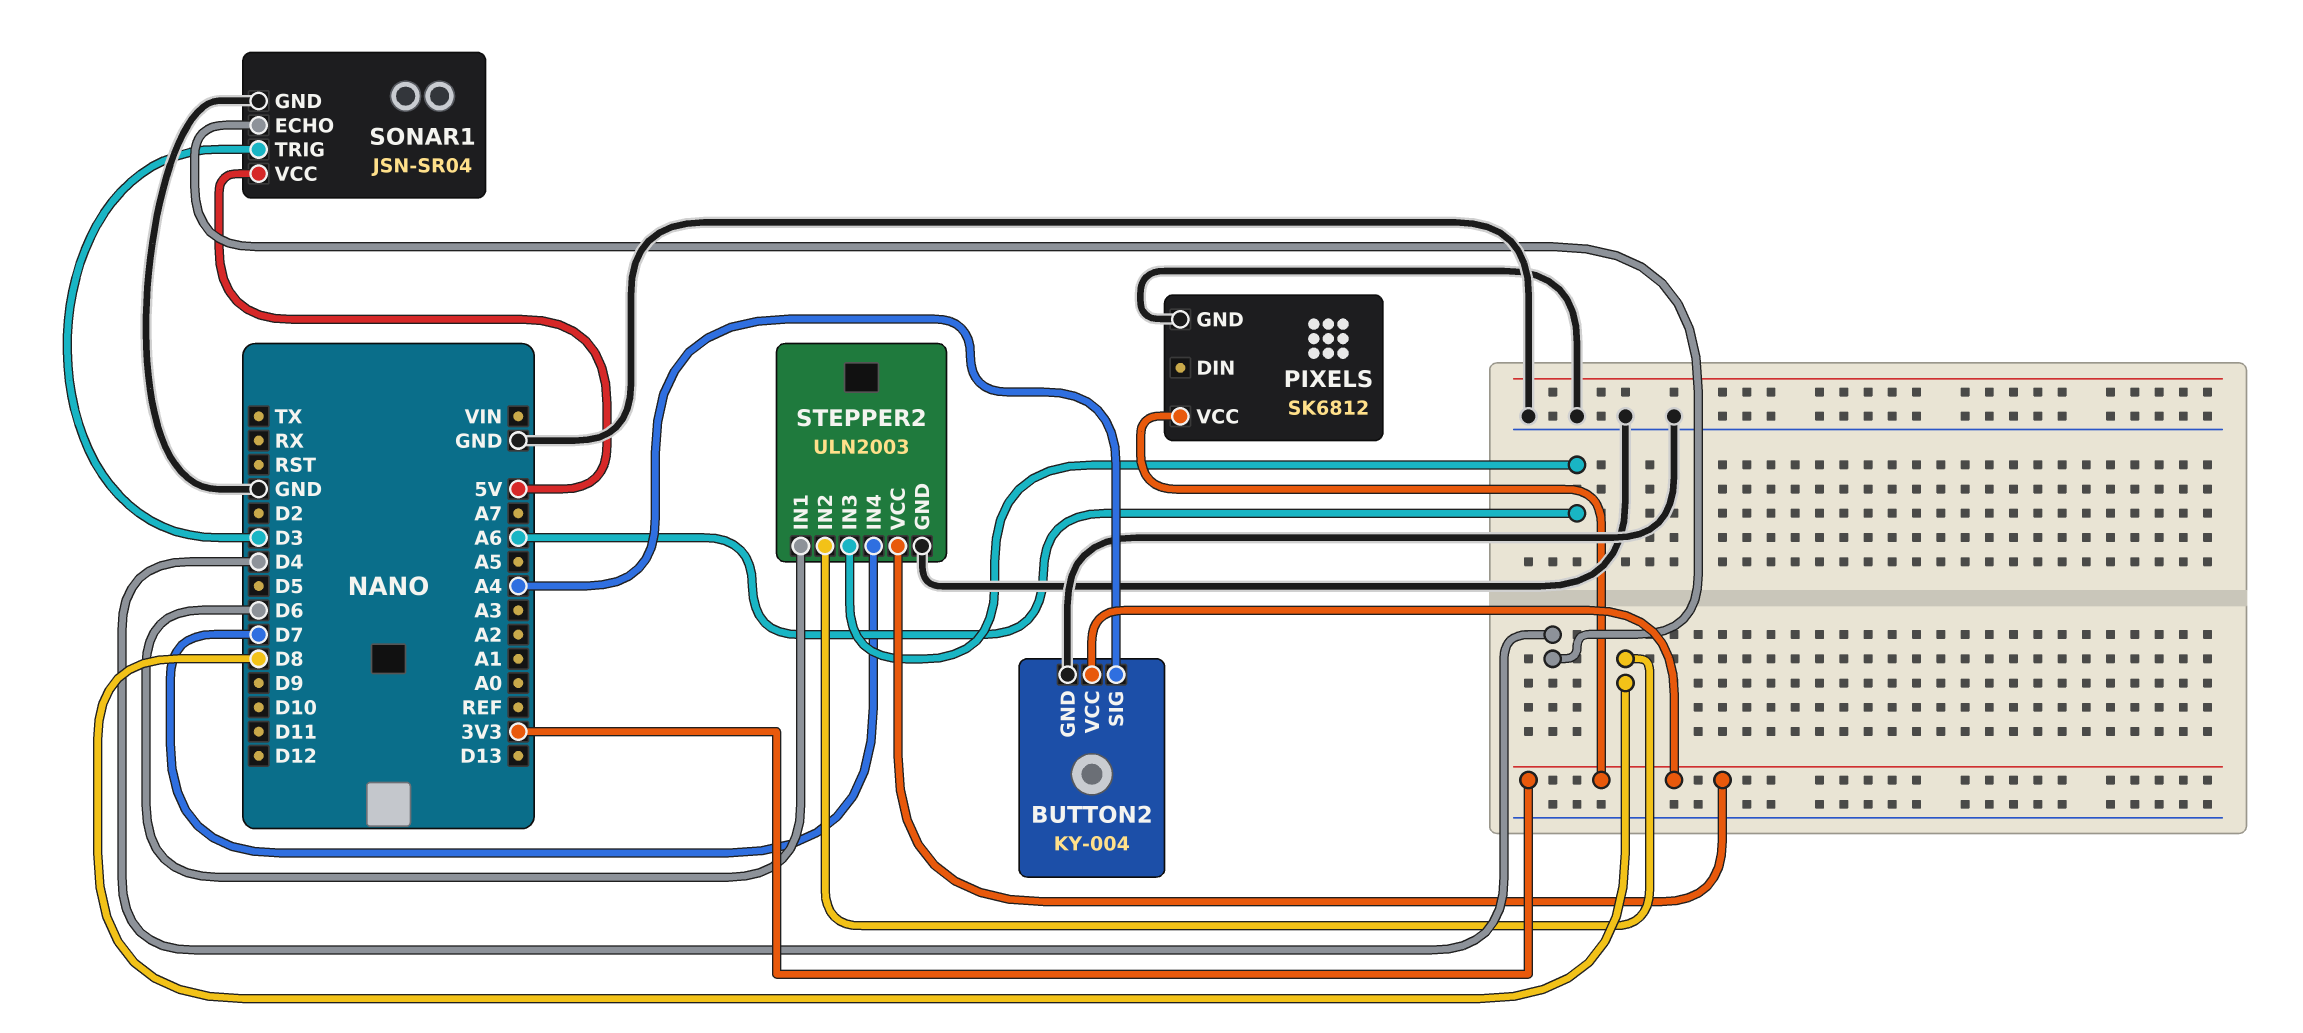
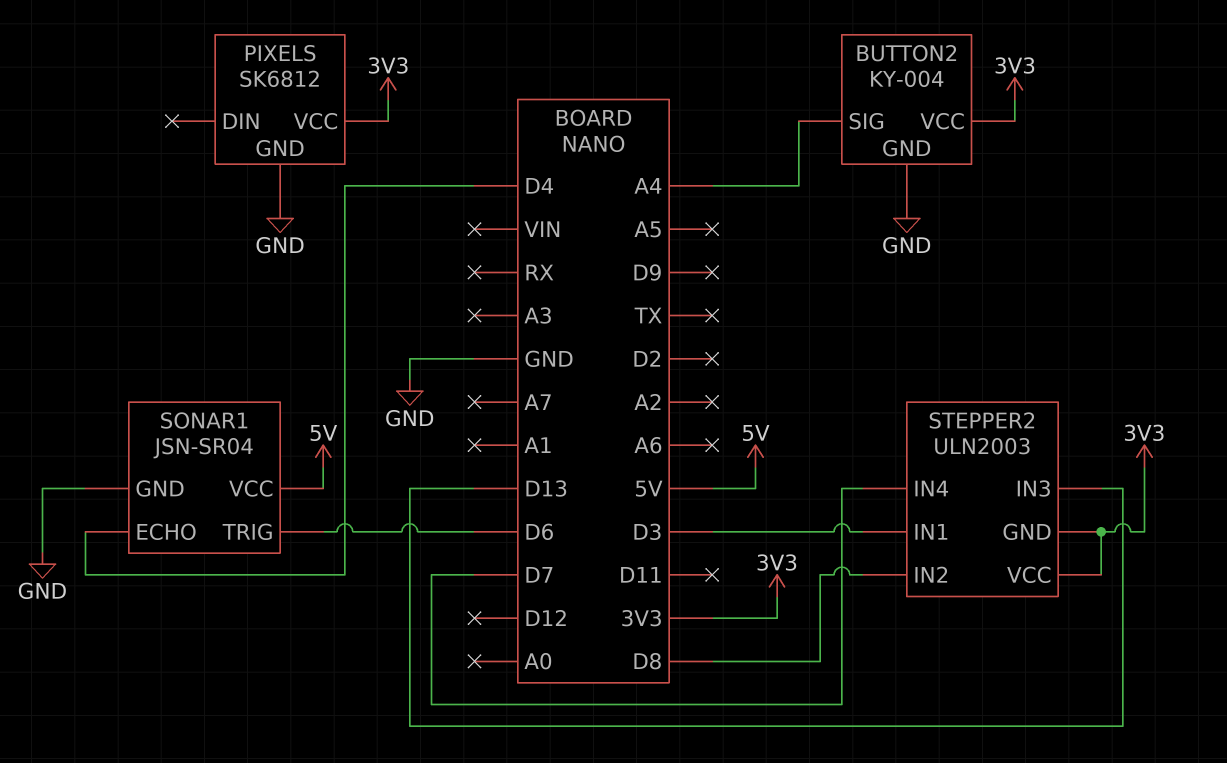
SONAR1 pin TRIG: D3 -> D6
STEPPER2 pin GND: GND -> 3V3
STEPPER2 pin IN1: D6 -> D3
STEPPER2 pin IN3: A6 -> D13

